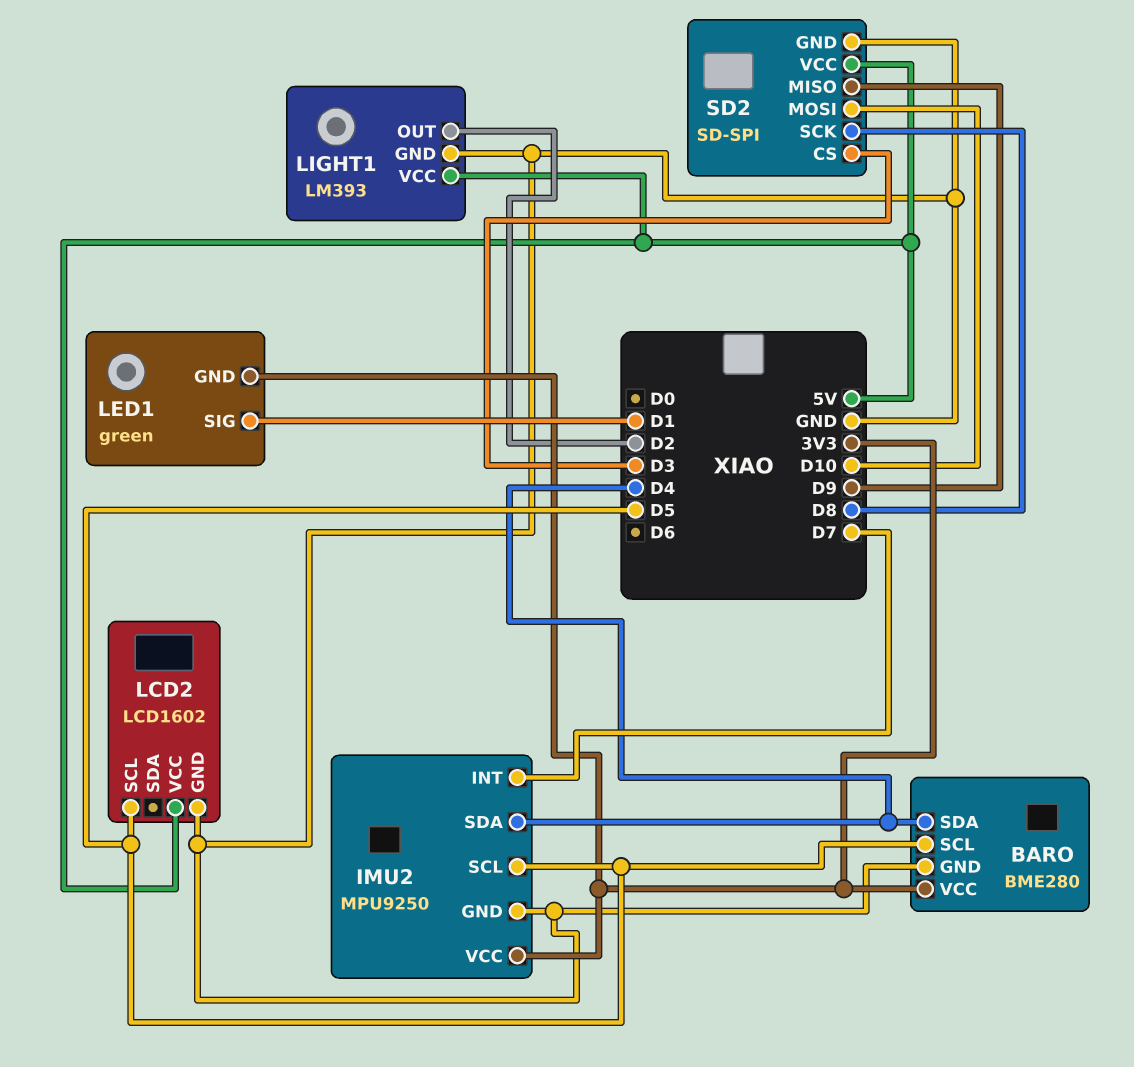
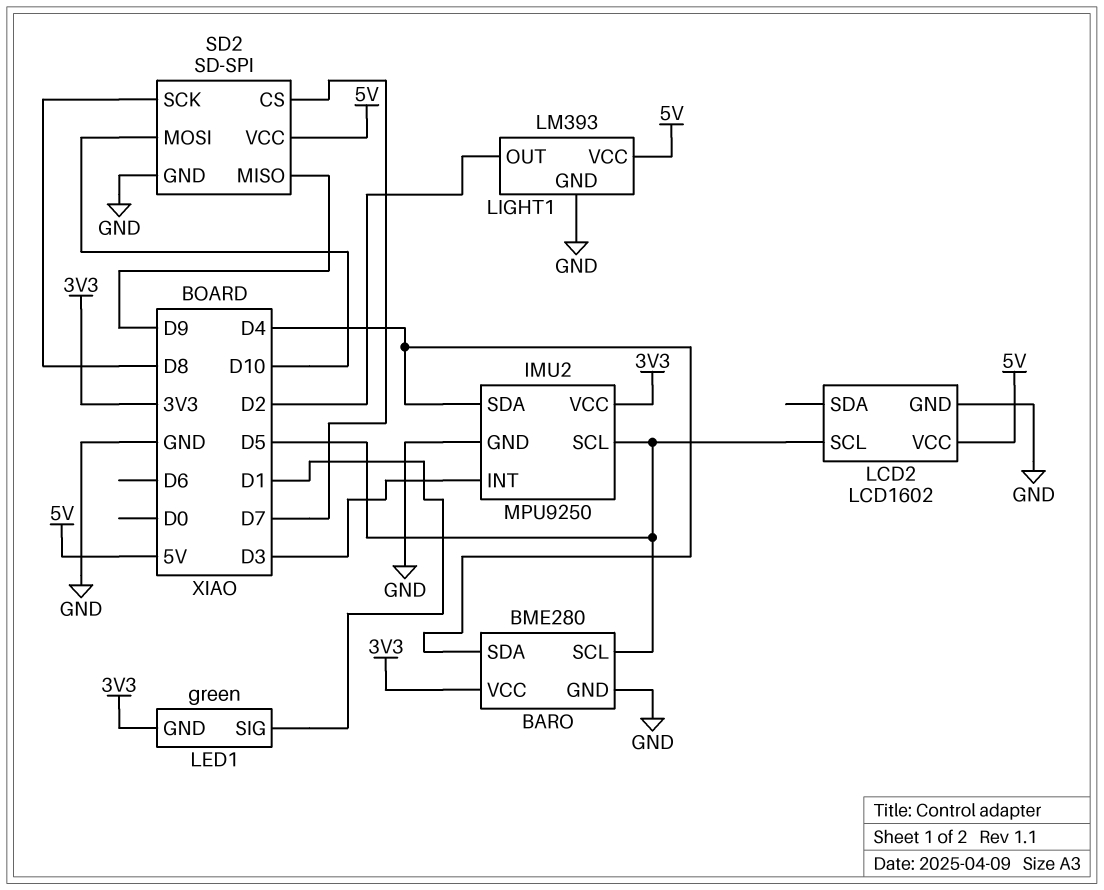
IMU2 pin INT: D7 -> D3
SD2 pin CS: D3 -> D7

